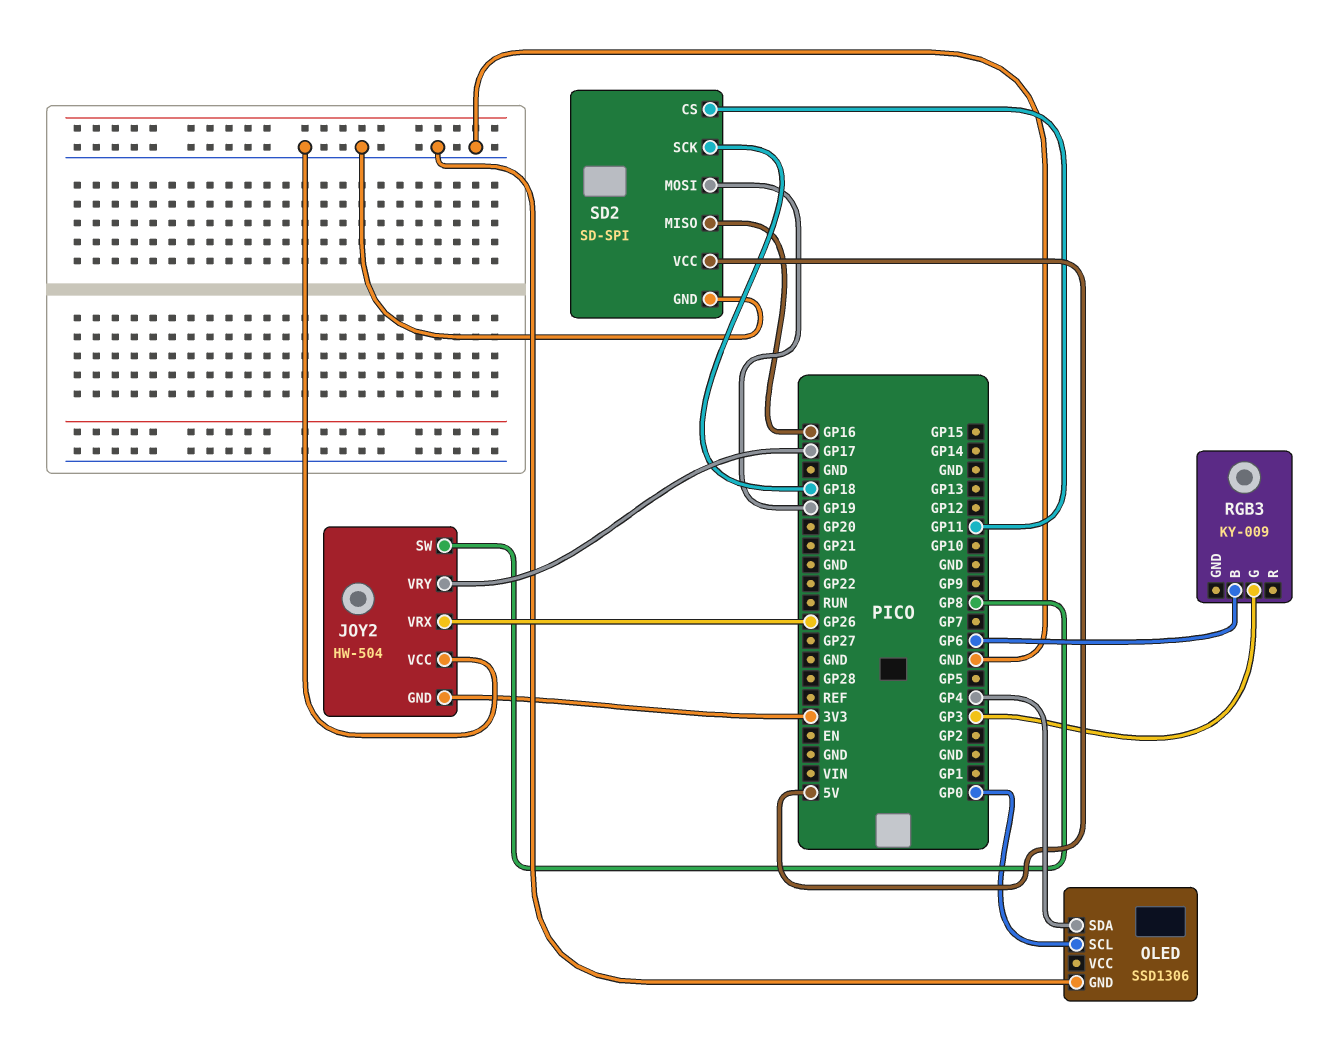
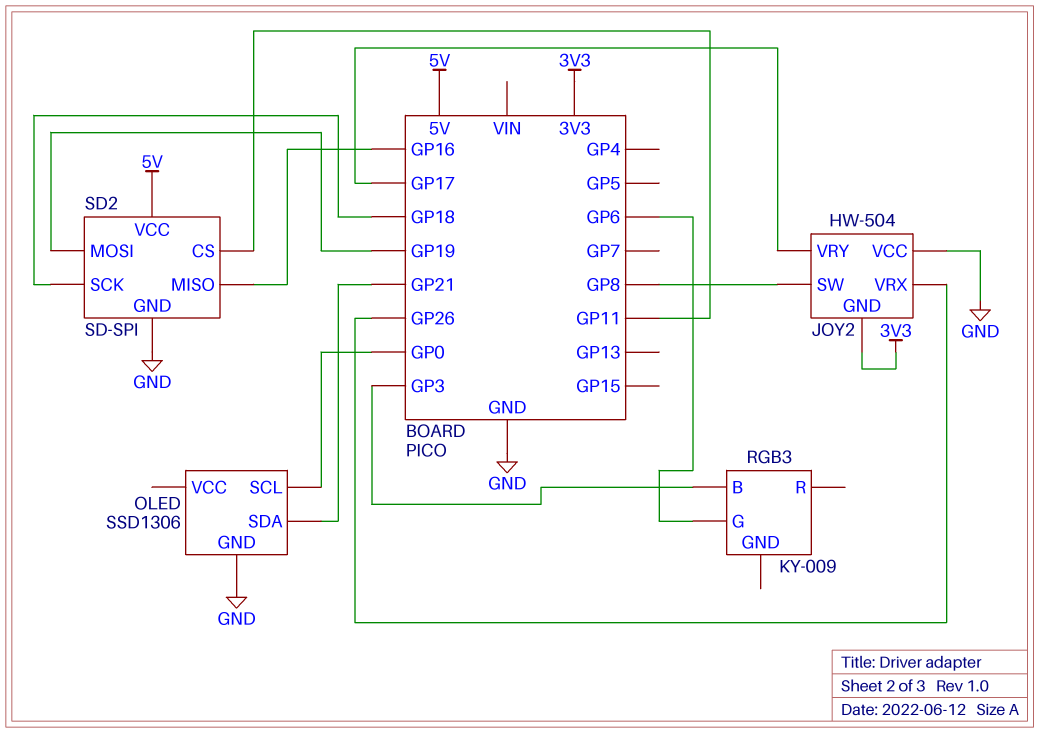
OLED pin SDA: GP4 -> GP21
RGB3 pin B: GP6 -> GP3
RGB3 pin G: GP3 -> GP6

